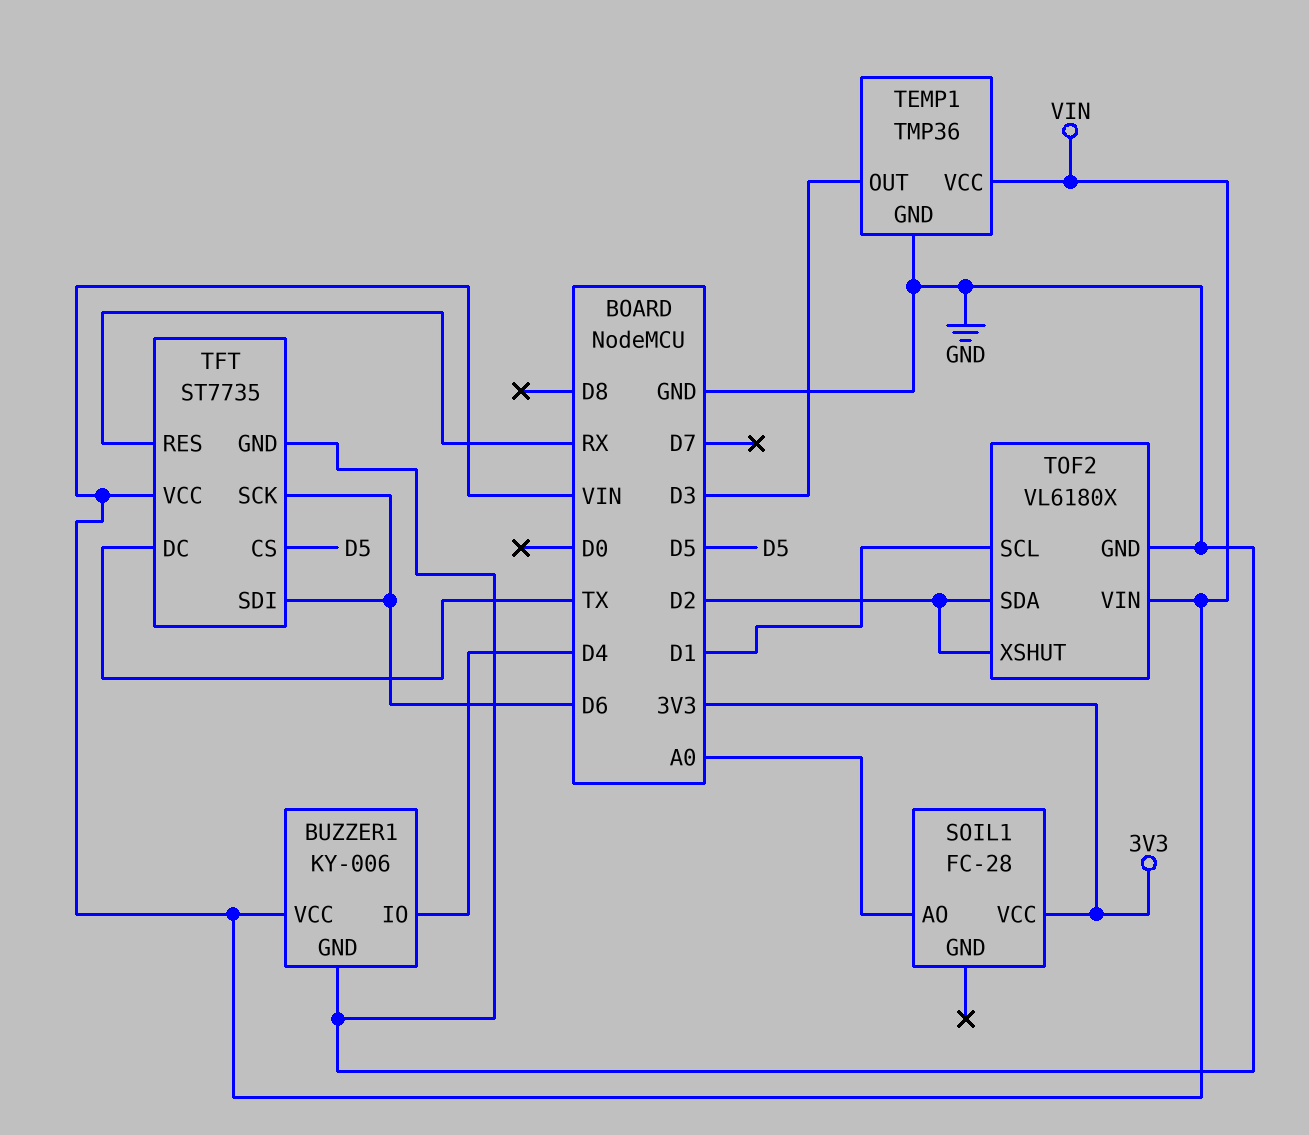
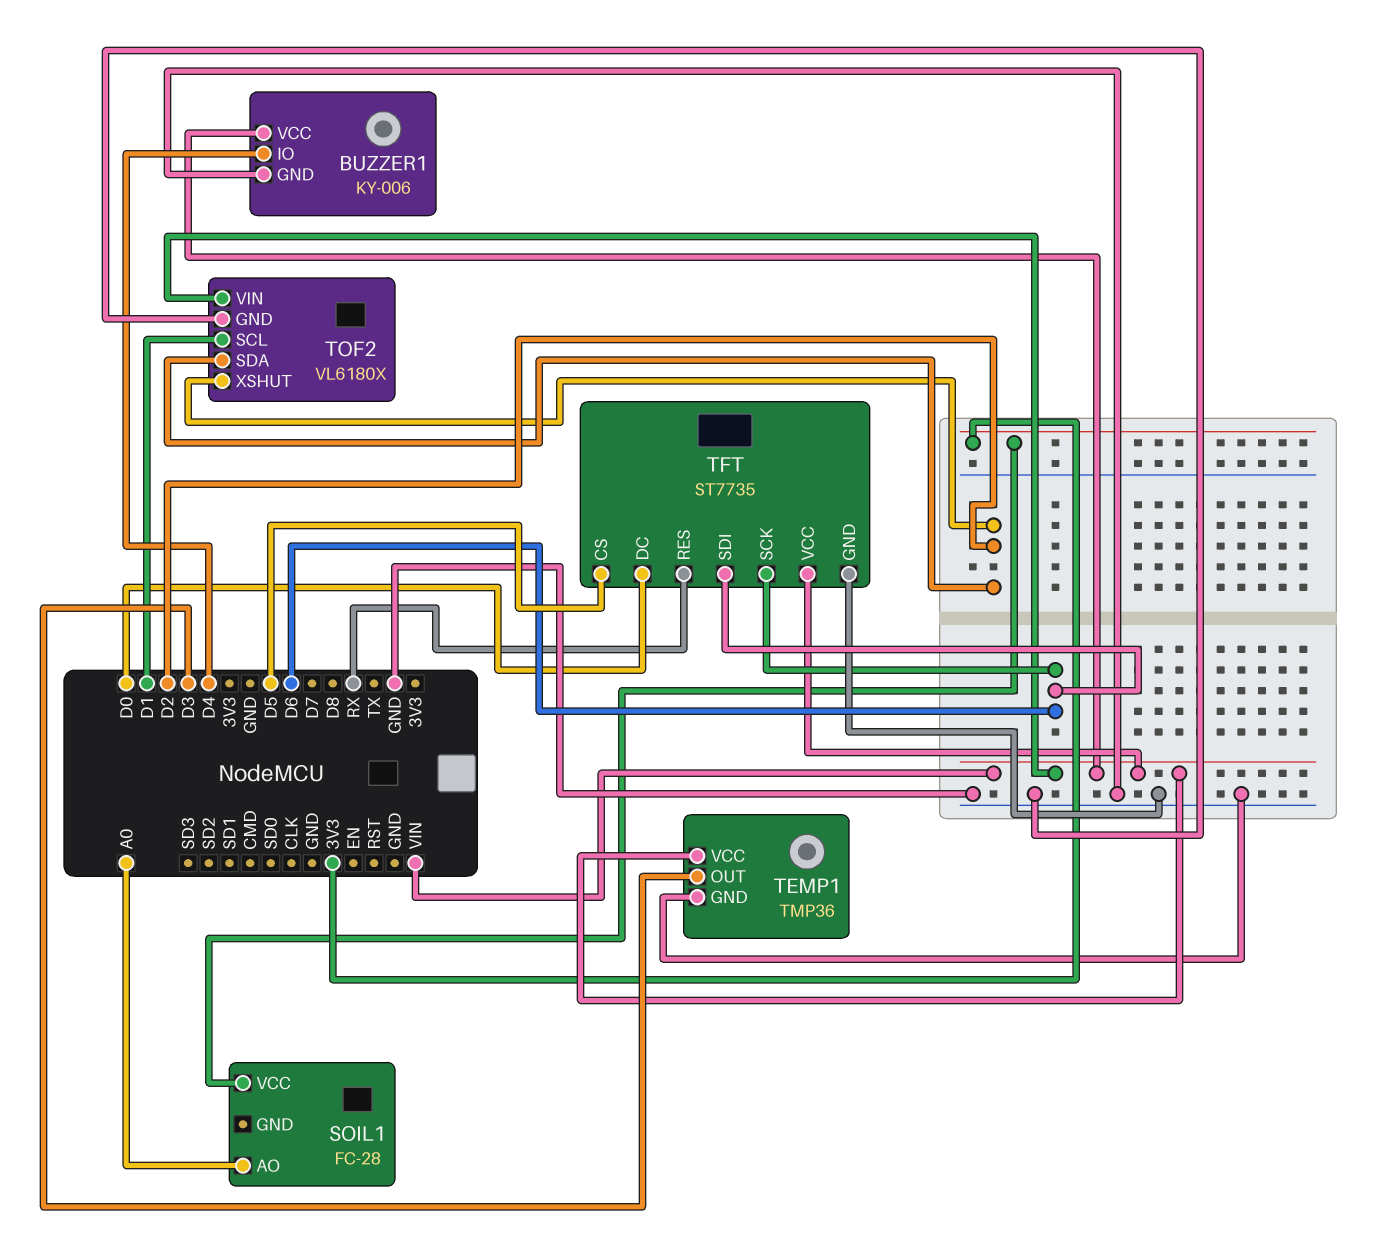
TFT pin DC: TX -> D0

